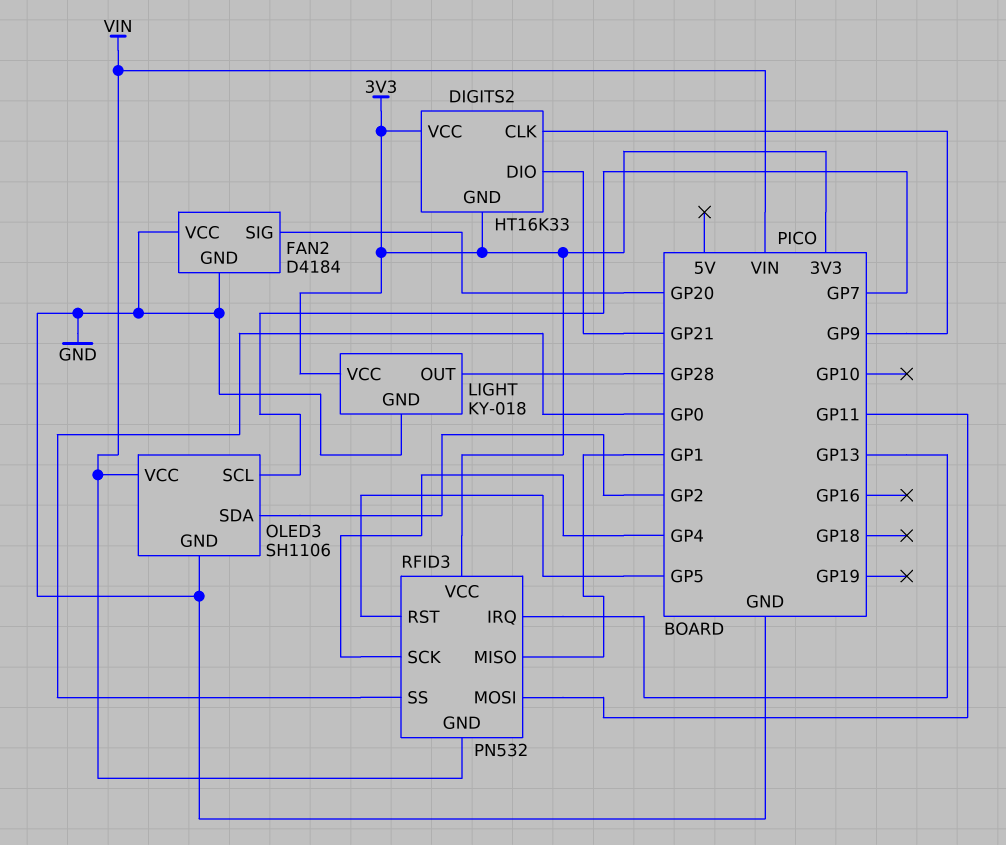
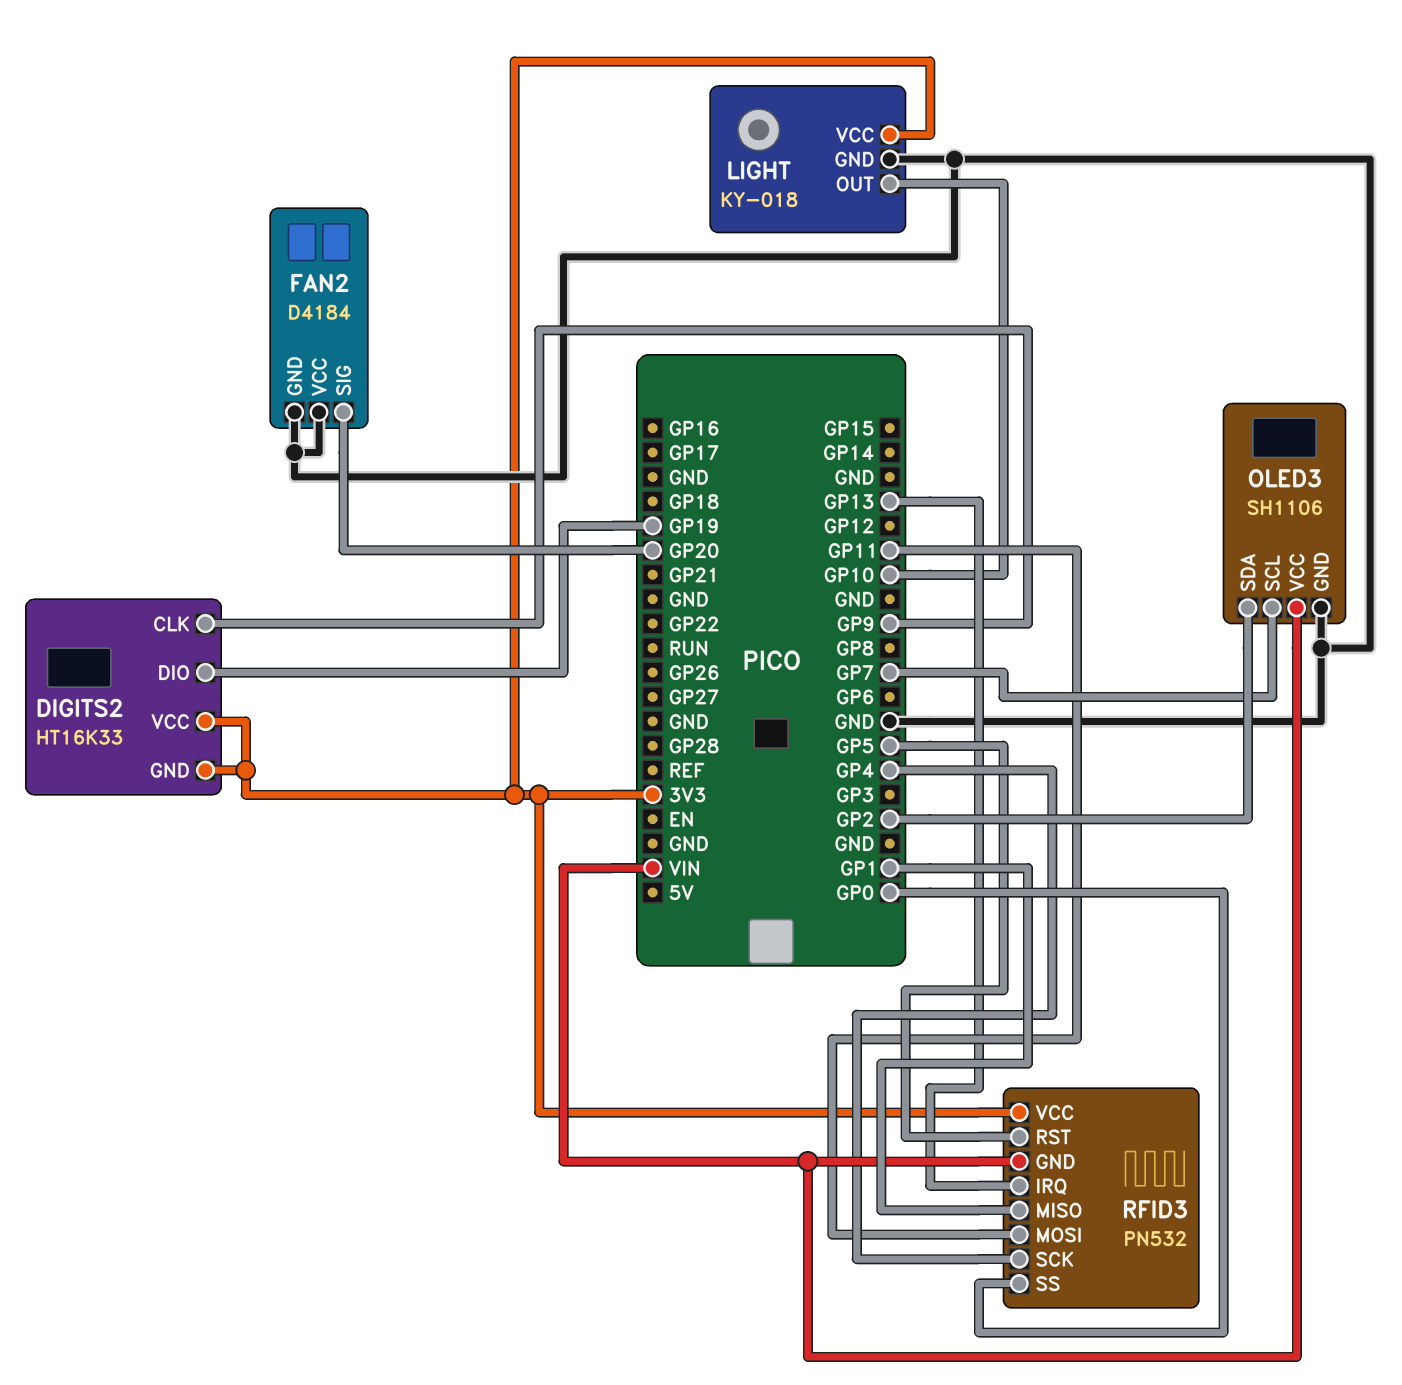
DIGITS2 pin DIO: GP21 -> GP19
LIGHT pin OUT: GP28 -> GP10

